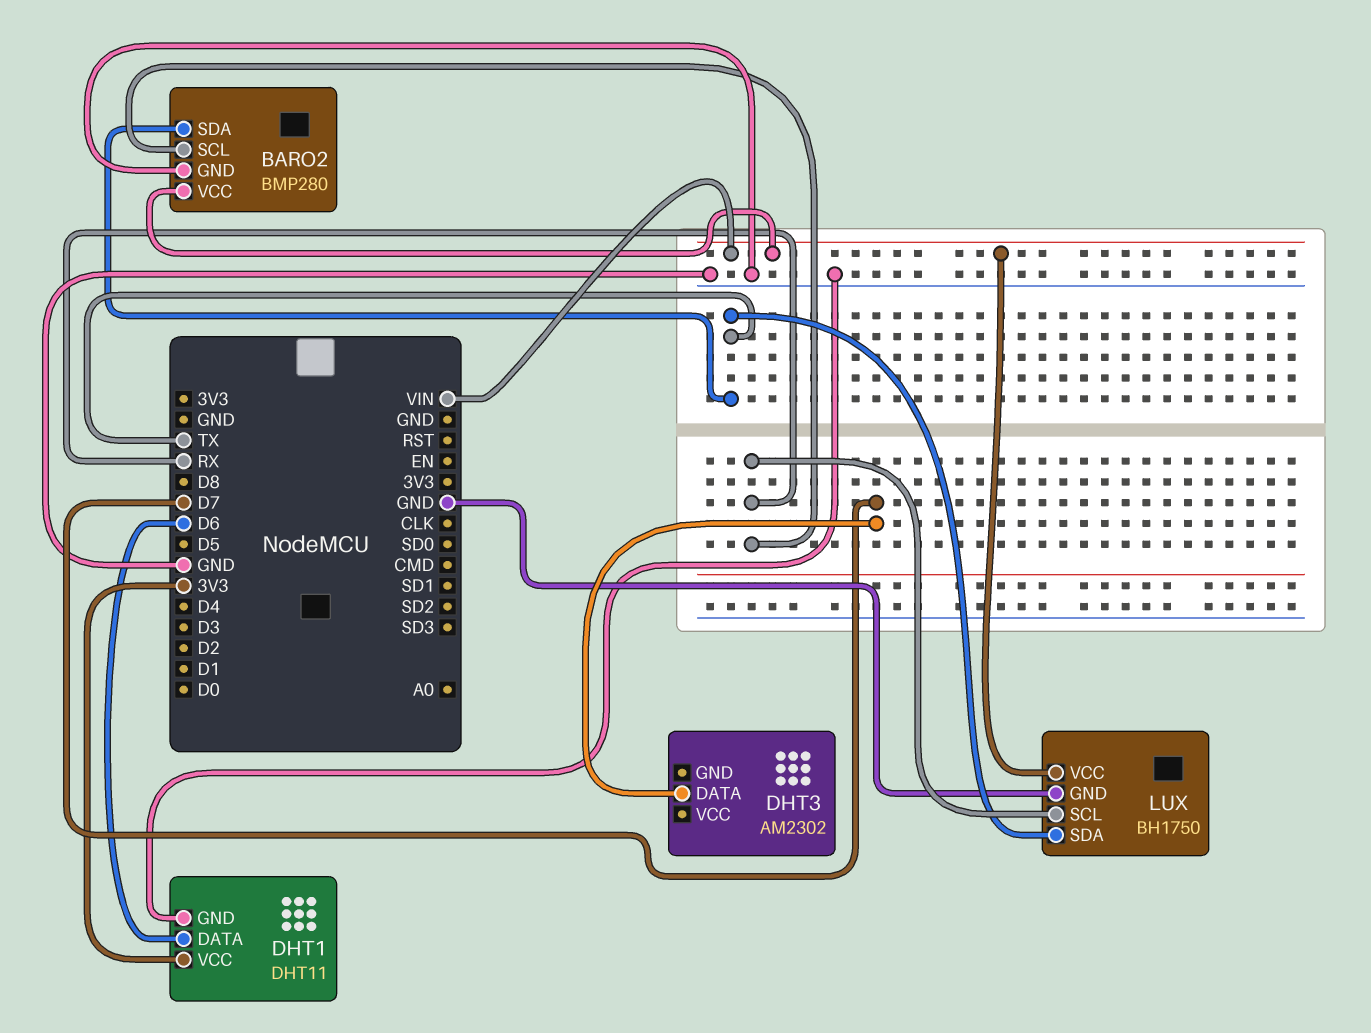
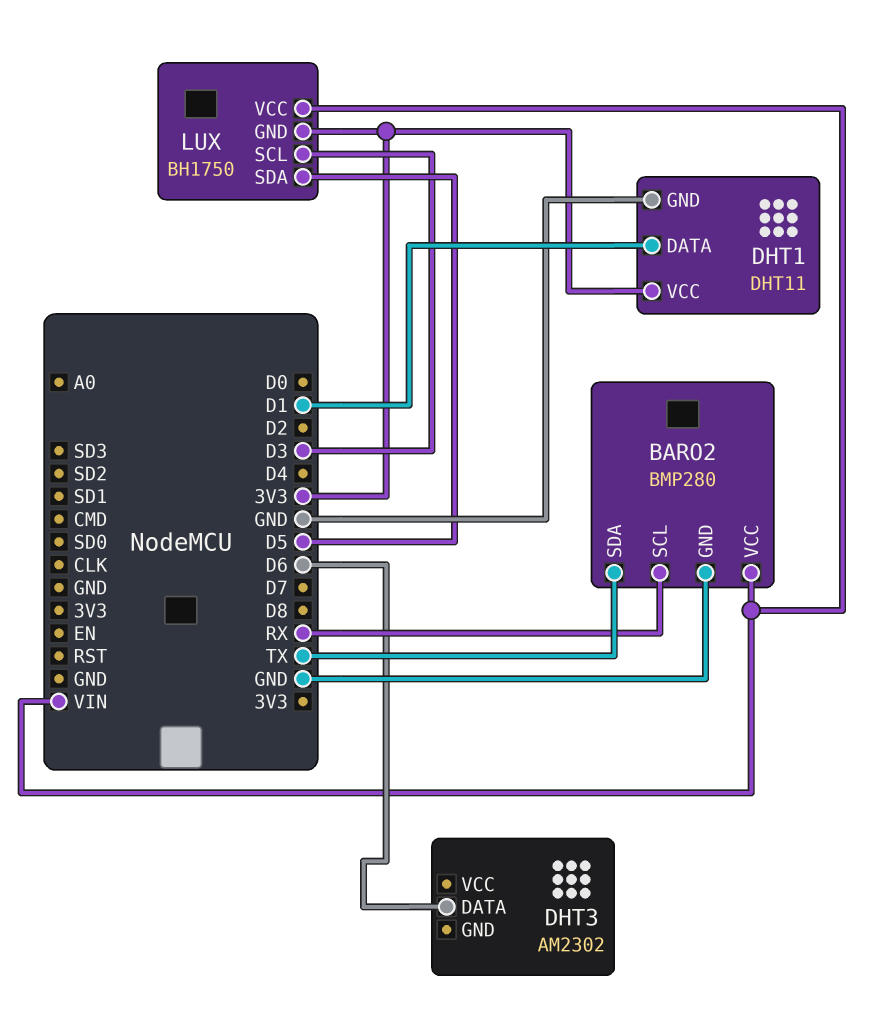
DHT1 pin DATA: D6 -> D1
DHT3 pin DATA: D7 -> D6
LUX pin GND: GND -> 3V3
LUX pin SCL: RX -> D3
LUX pin SDA: TX -> D5

